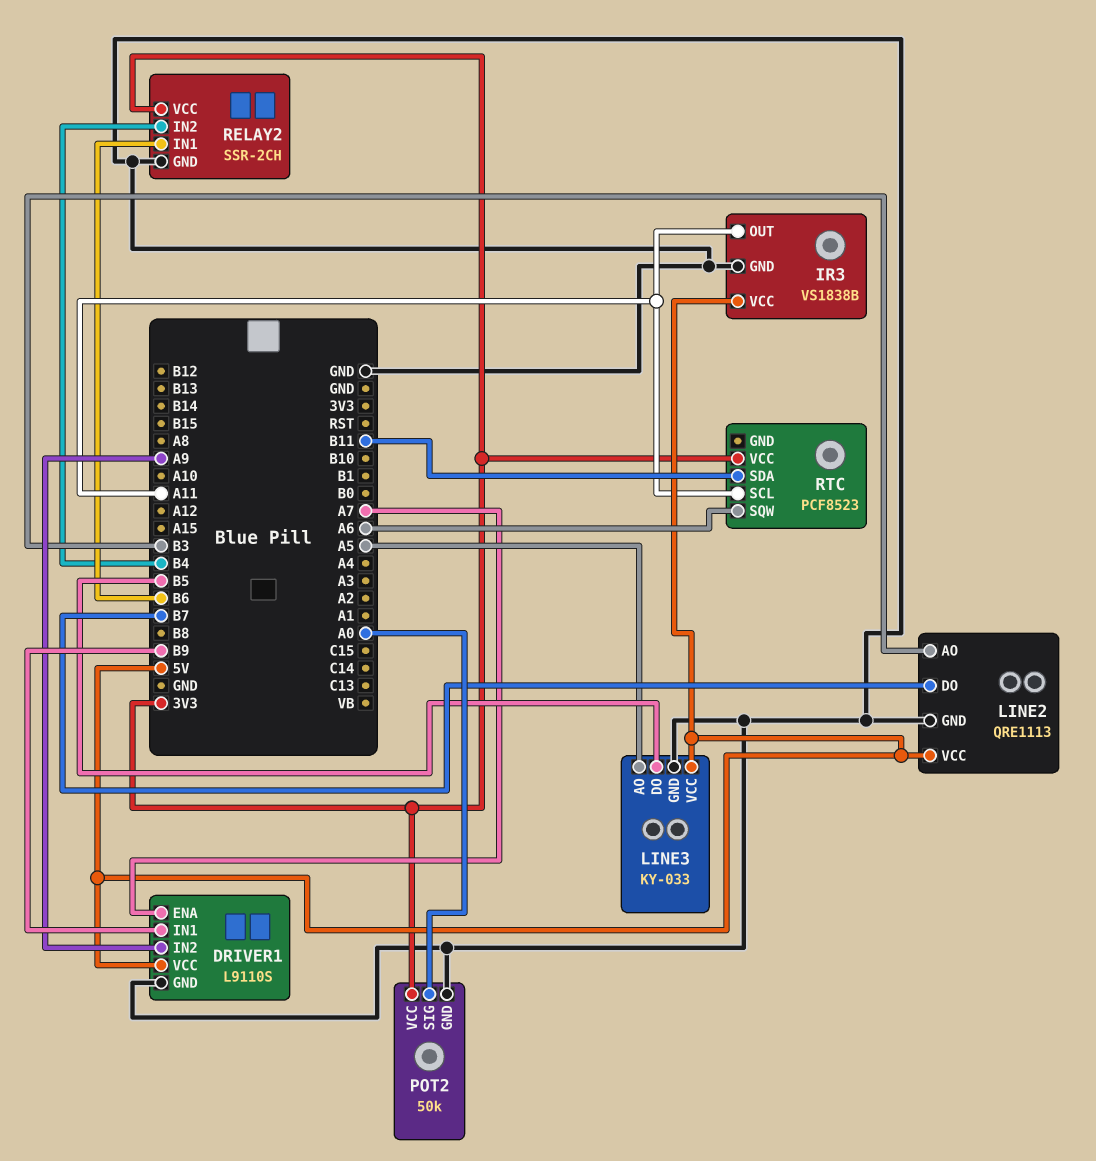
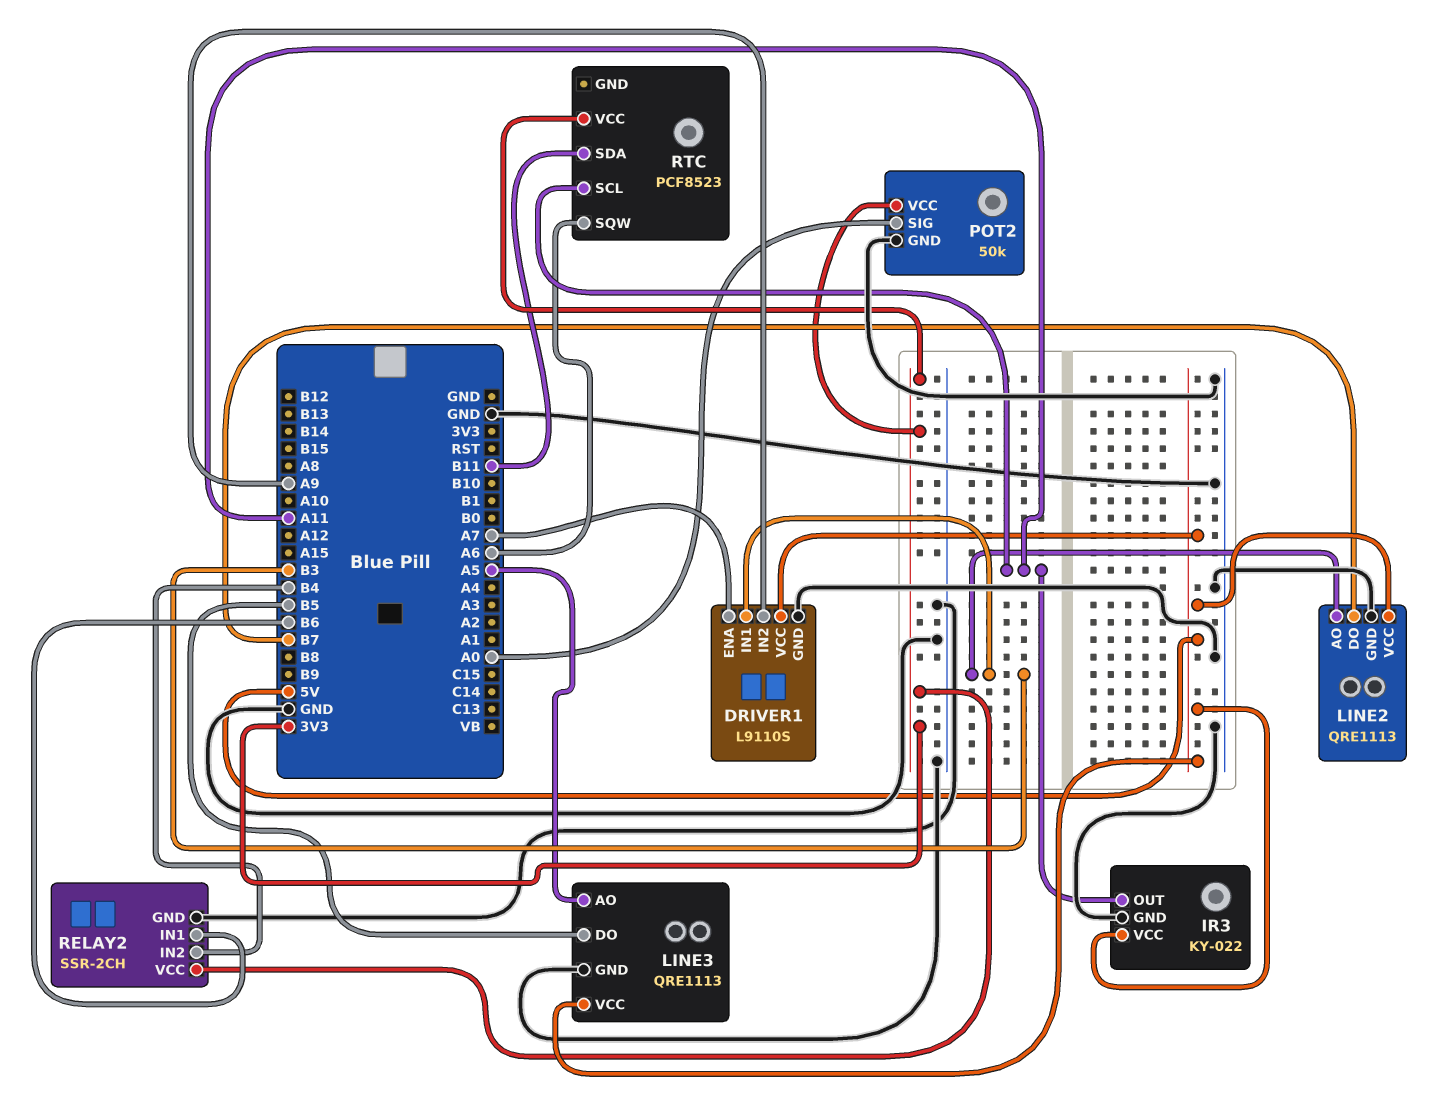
DRIVER1 pin IN1: B9 -> B3
IR3: VS1838B -> KY-022
LINE3: KY-033 -> QRE1113

